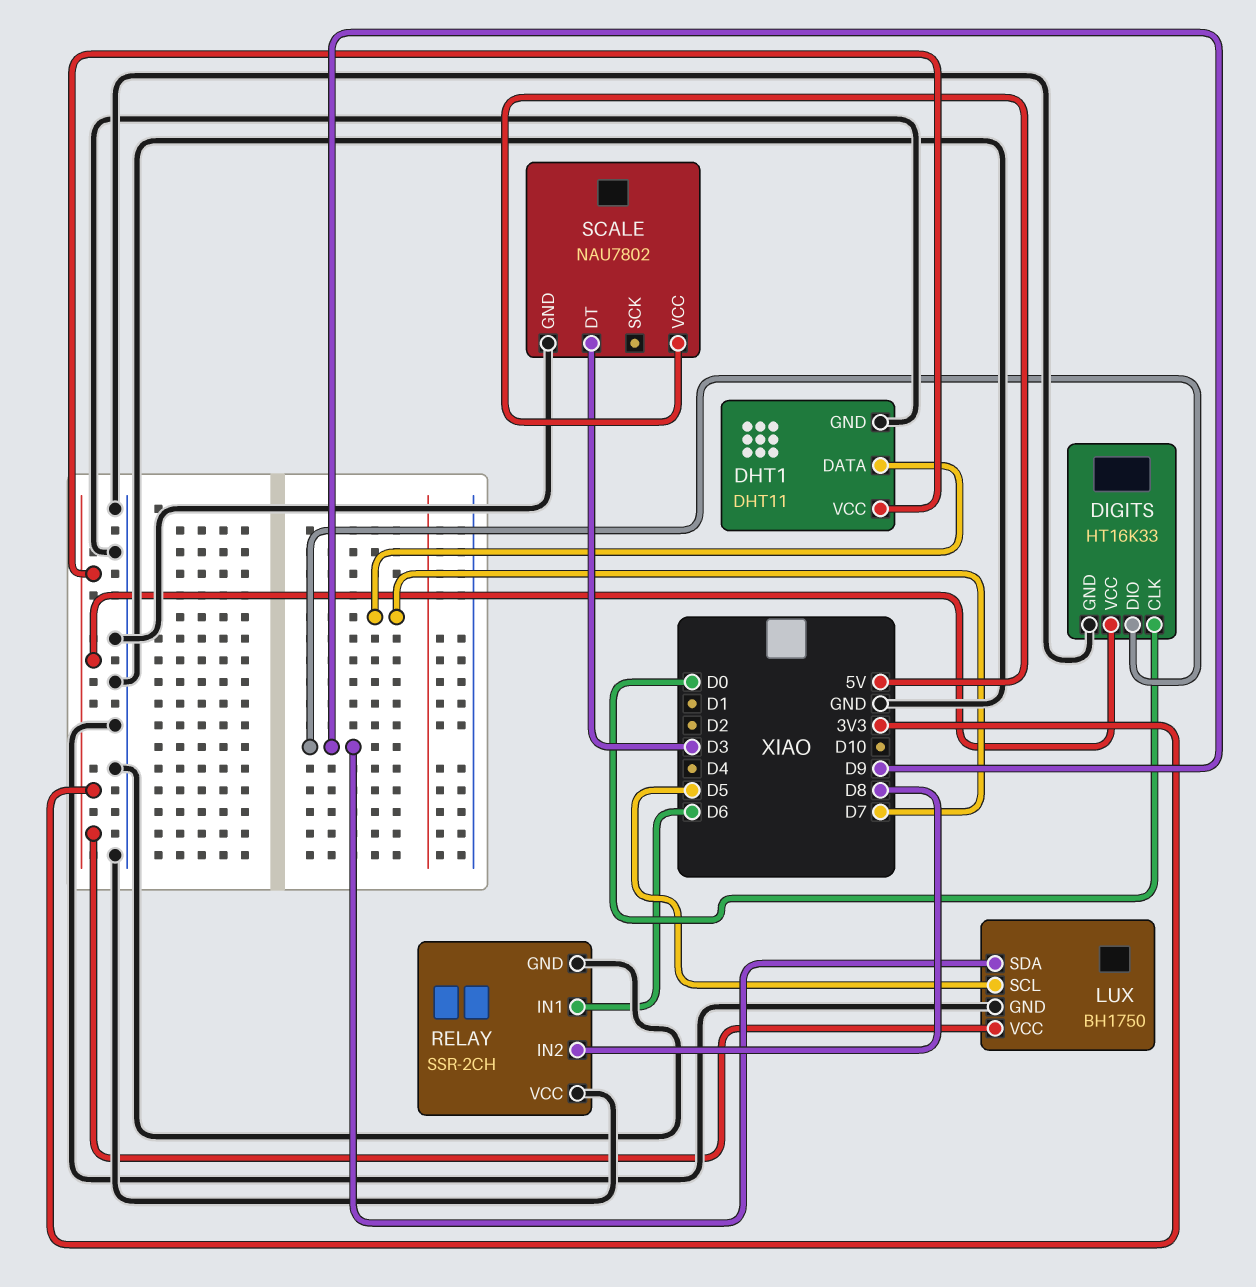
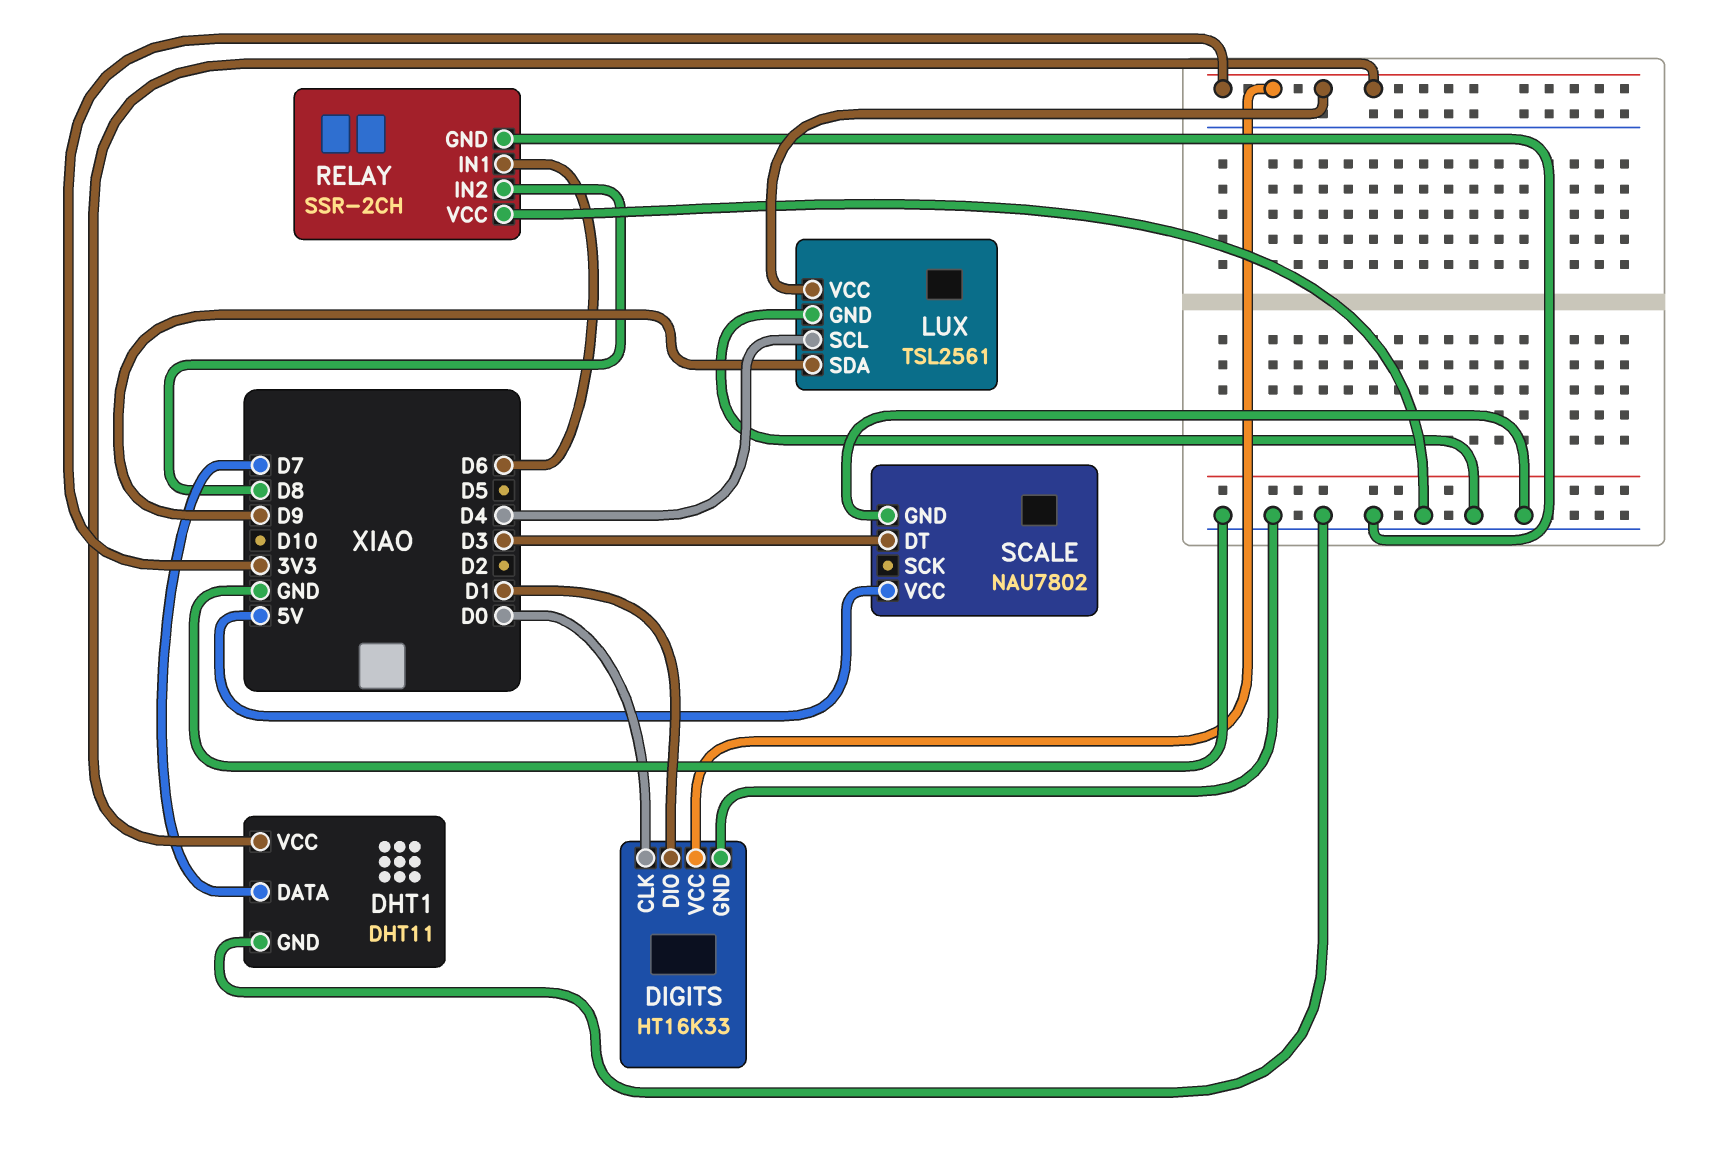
DIGITS pin DIO: D9 -> D1
LUX: BH1750 -> TSL2561
LUX pin SCL: D5 -> D4

